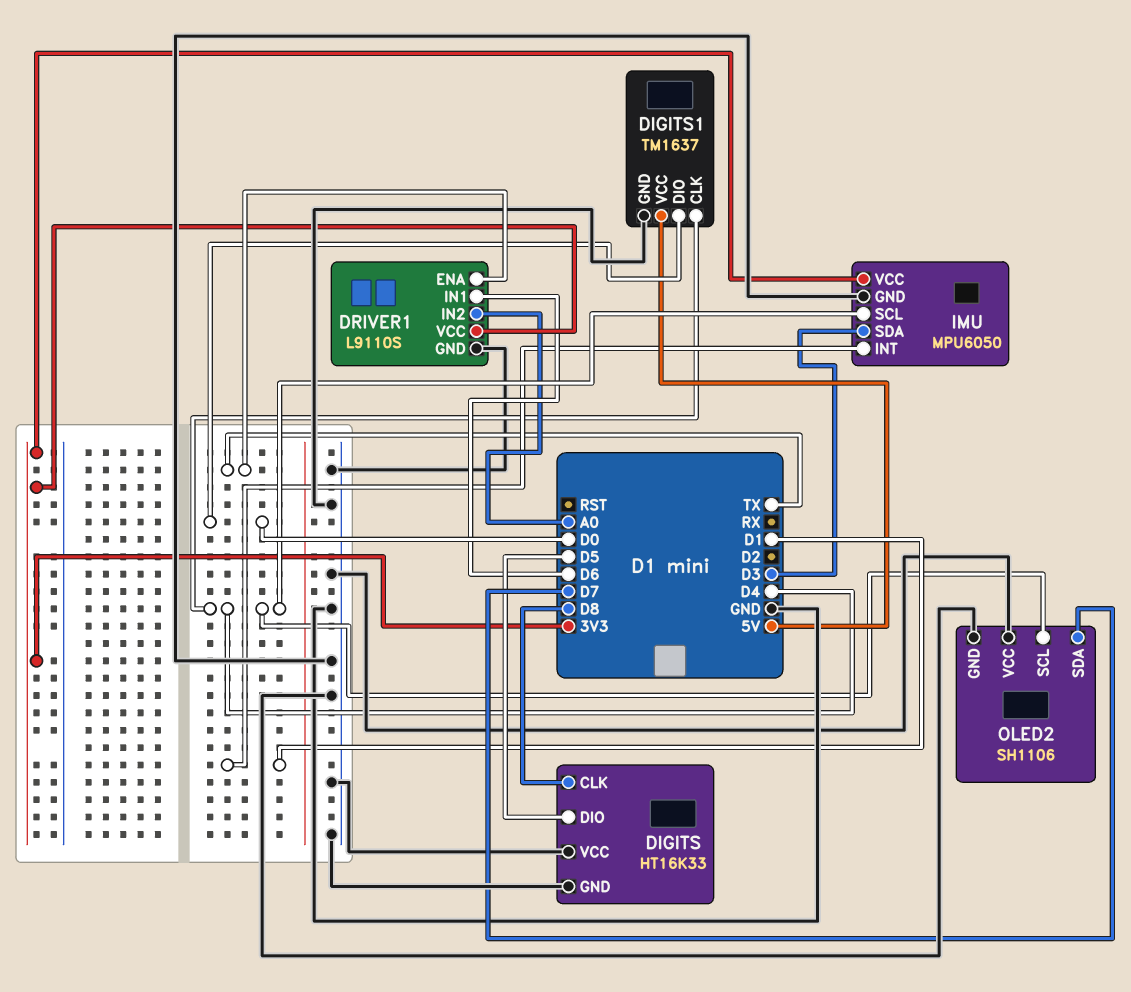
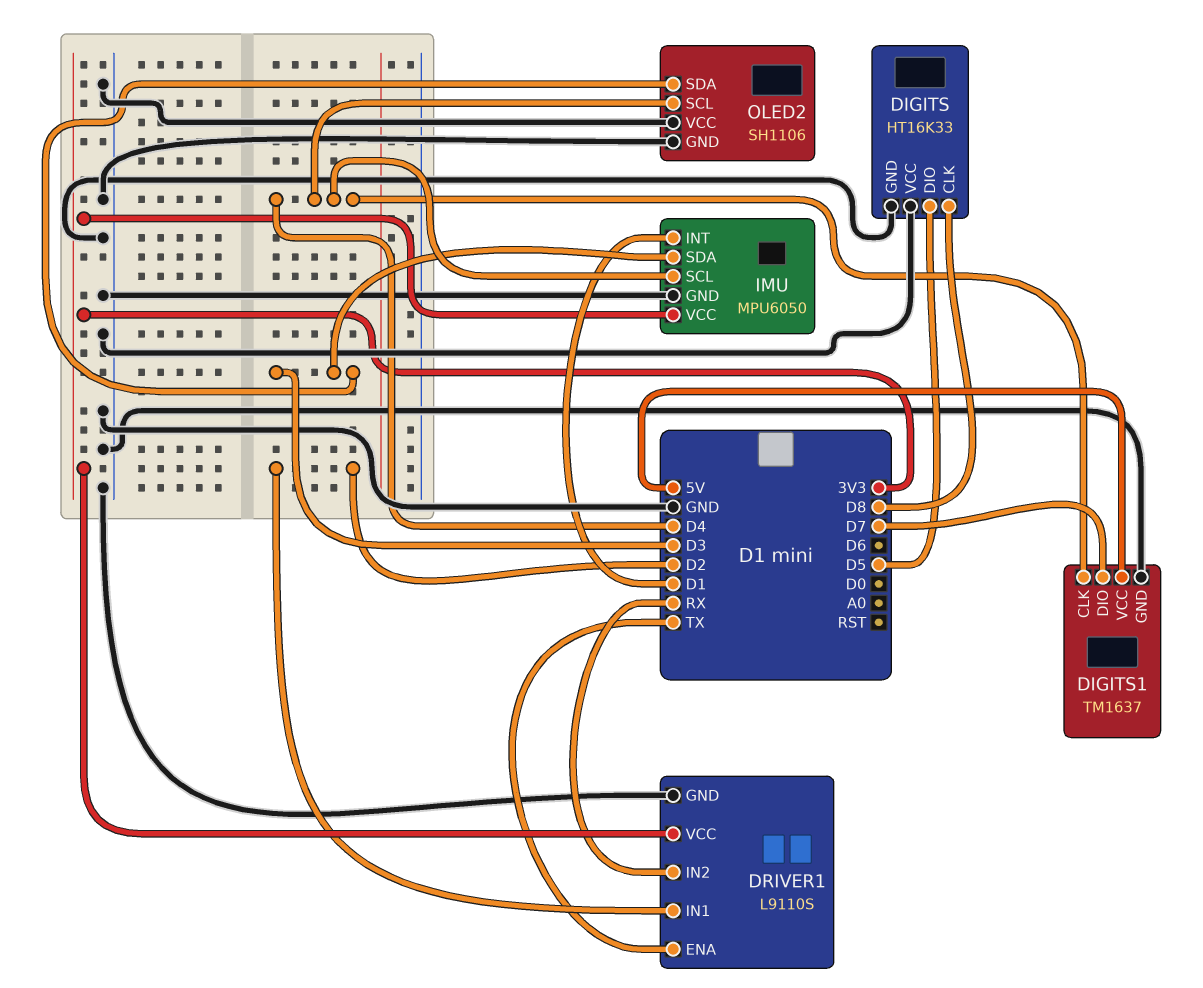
DIGITS1 pin DIO: D0 -> D7
DRIVER1 pin IN1: D6 -> D2
DRIVER1 pin IN2: A0 -> RX
OLED2 pin SDA: D7 -> D3

